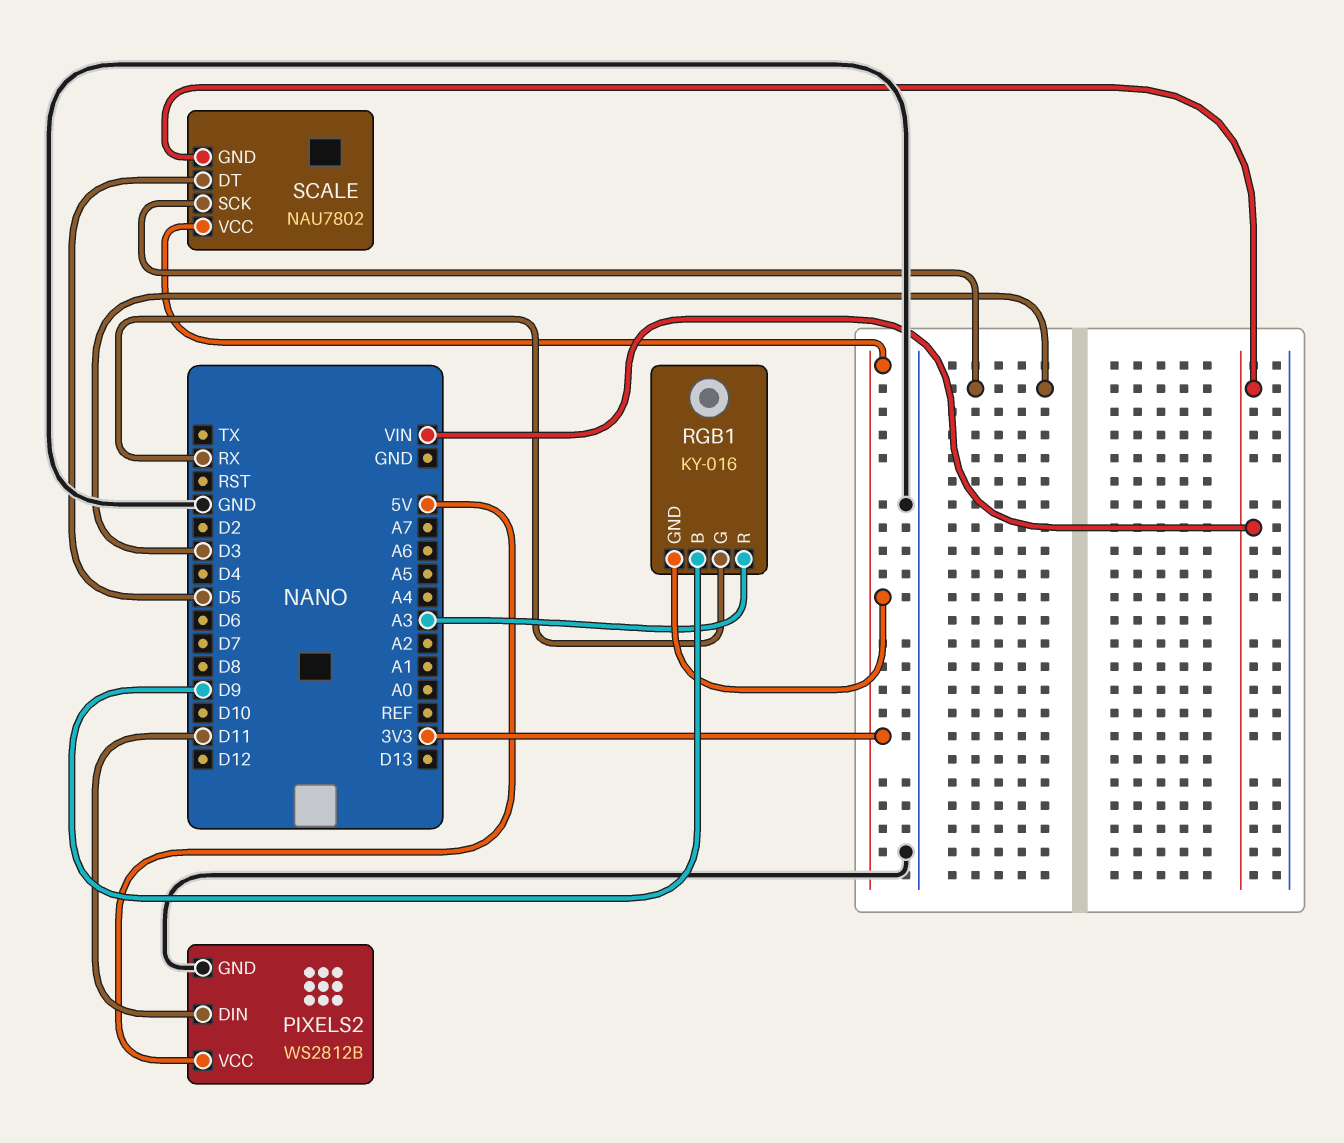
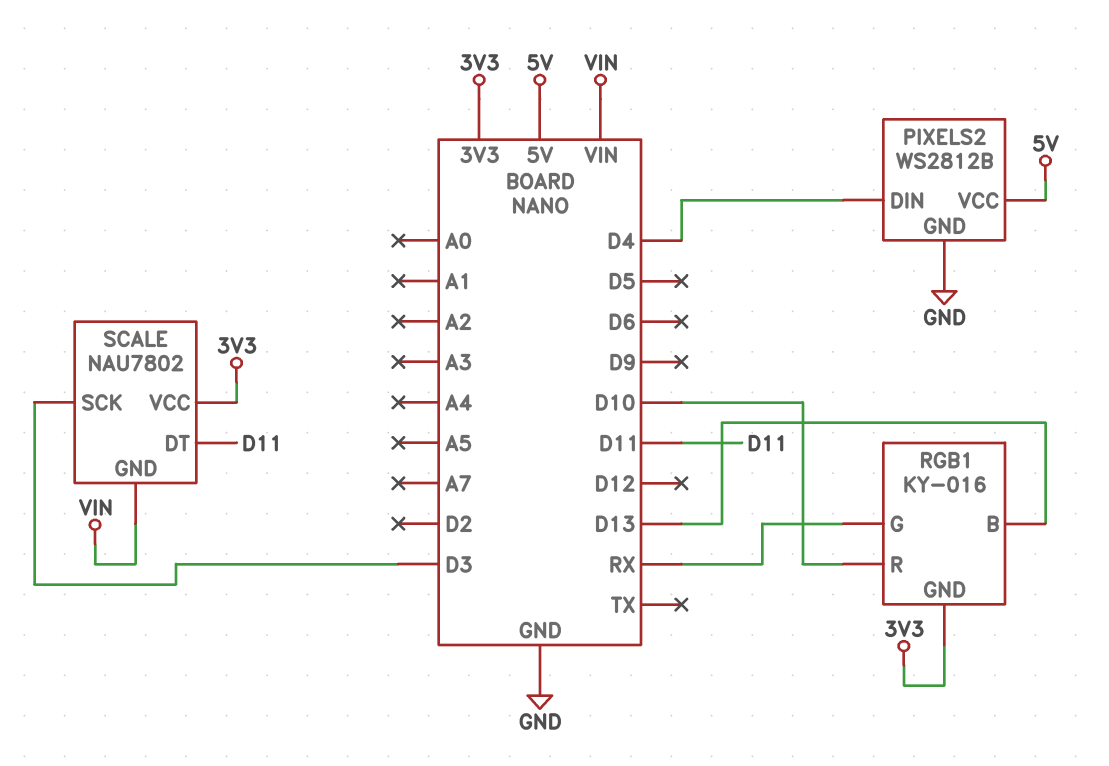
PIXELS2 pin DIN: D11 -> D4
RGB1 pin B: D9 -> D13
RGB1 pin R: A3 -> D10
SCALE pin DT: D5 -> D11

